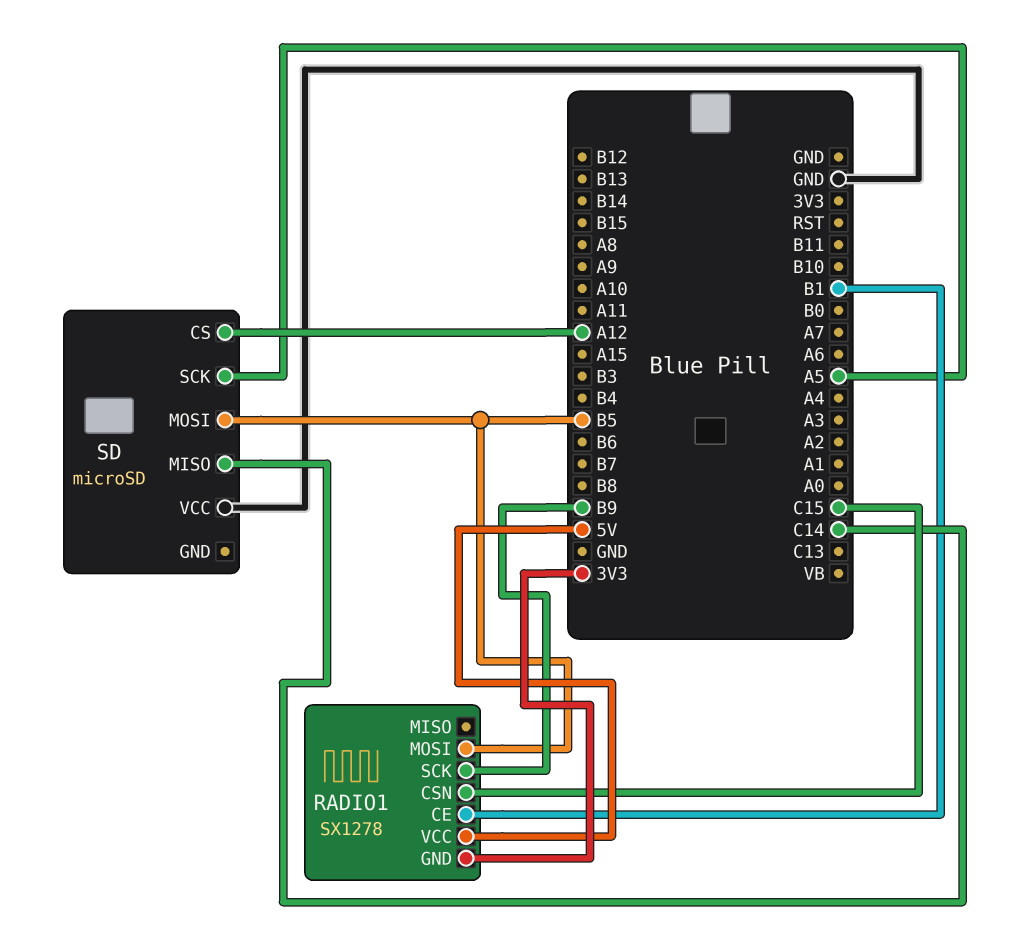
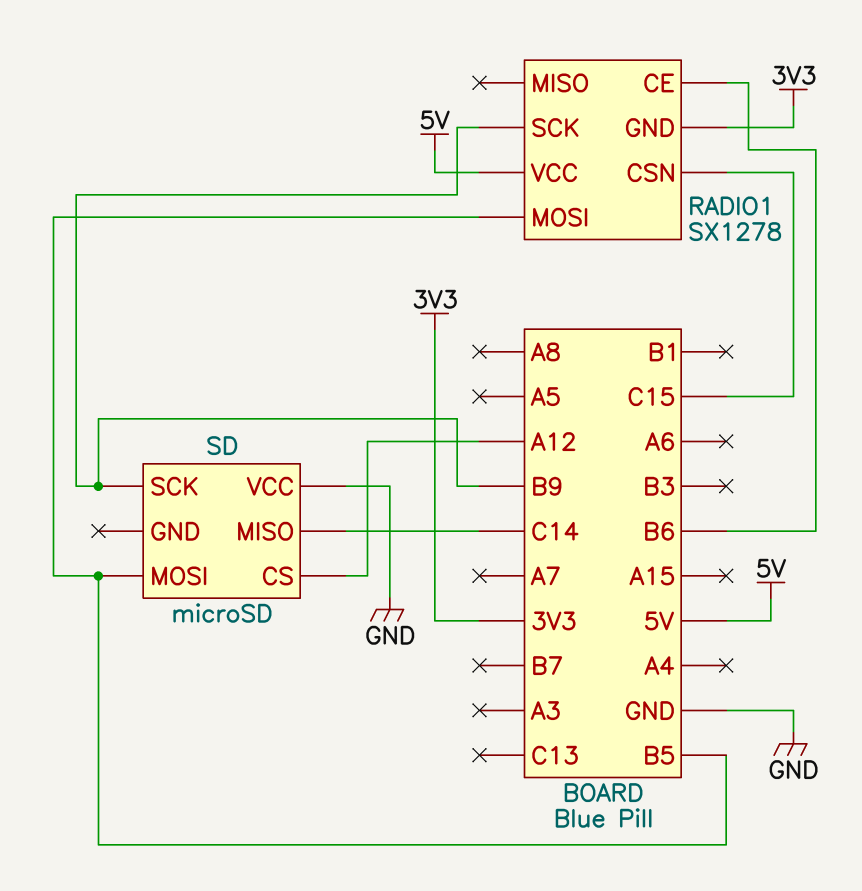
RADIO1 pin CE: B1 -> B6
SD pin SCK: A5 -> B9

